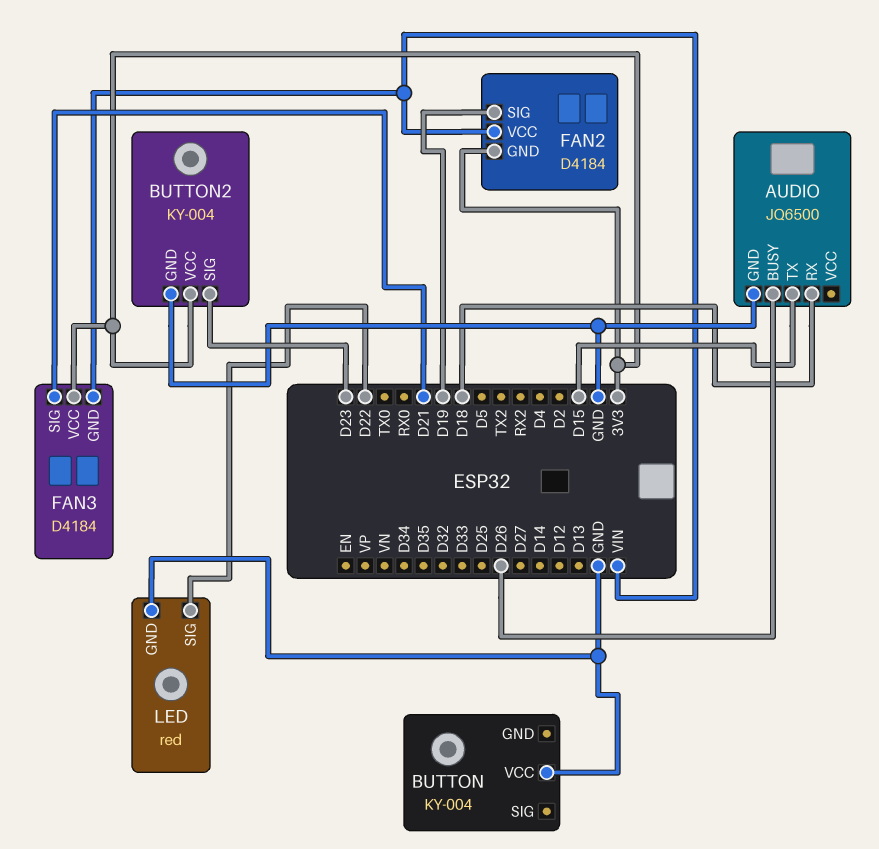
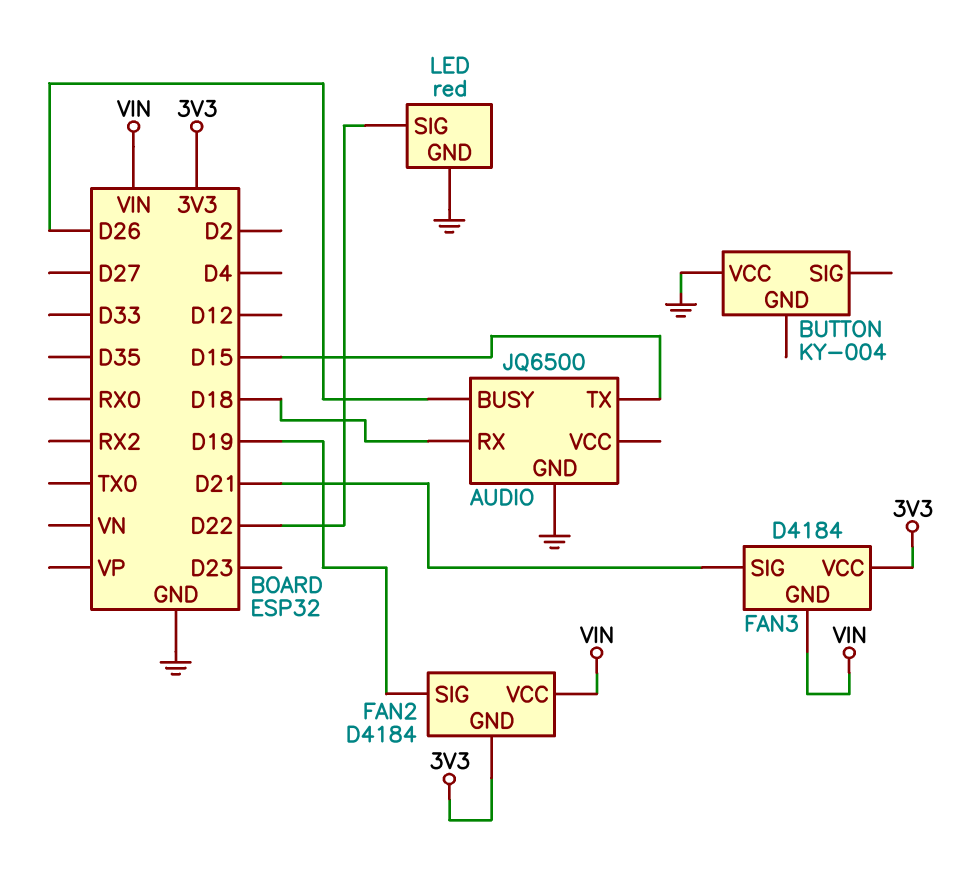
BUTTON2: KY-004 -> none
BUTTON2 pin GND: GND -> none
BUTTON2 pin SIG: D23 -> none
BUTTON2 pin VCC: 3V3 -> none

